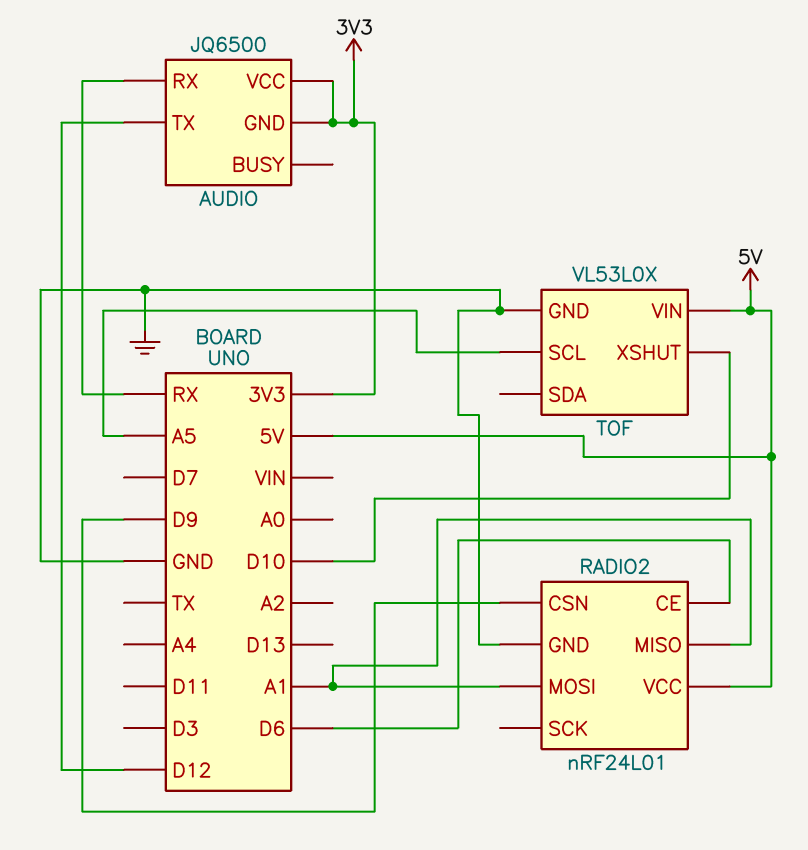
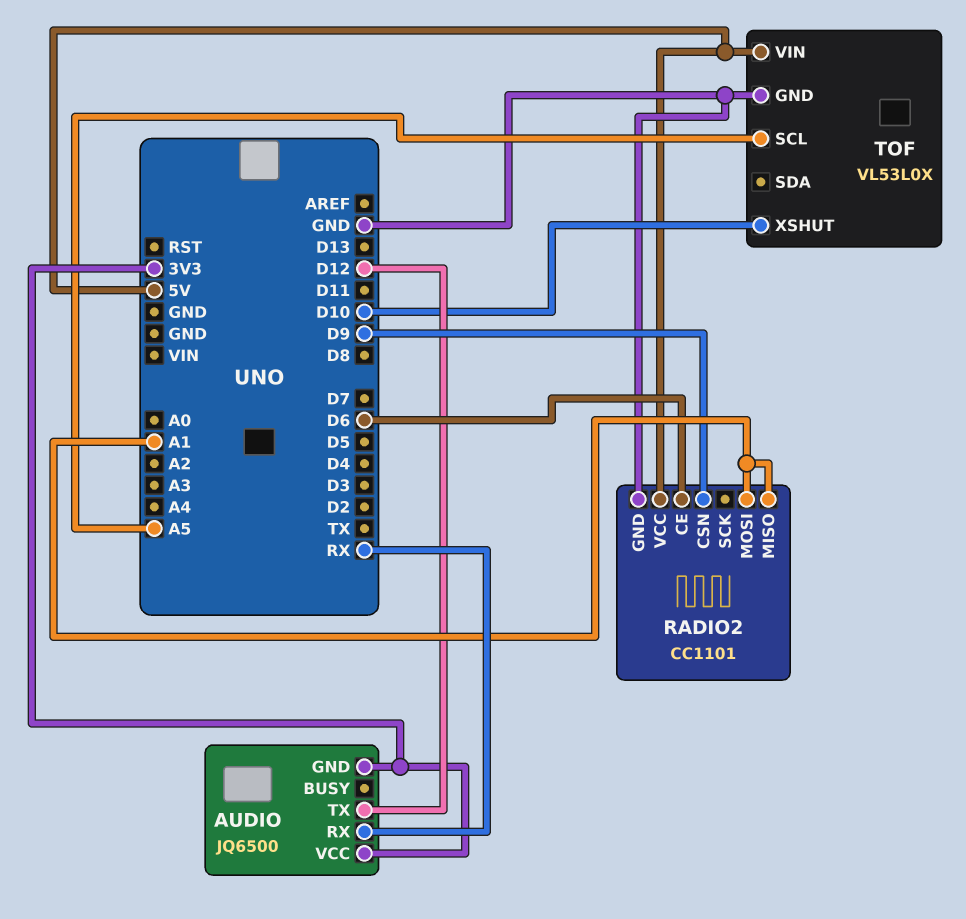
RADIO2: nRF24L01 -> CC1101

